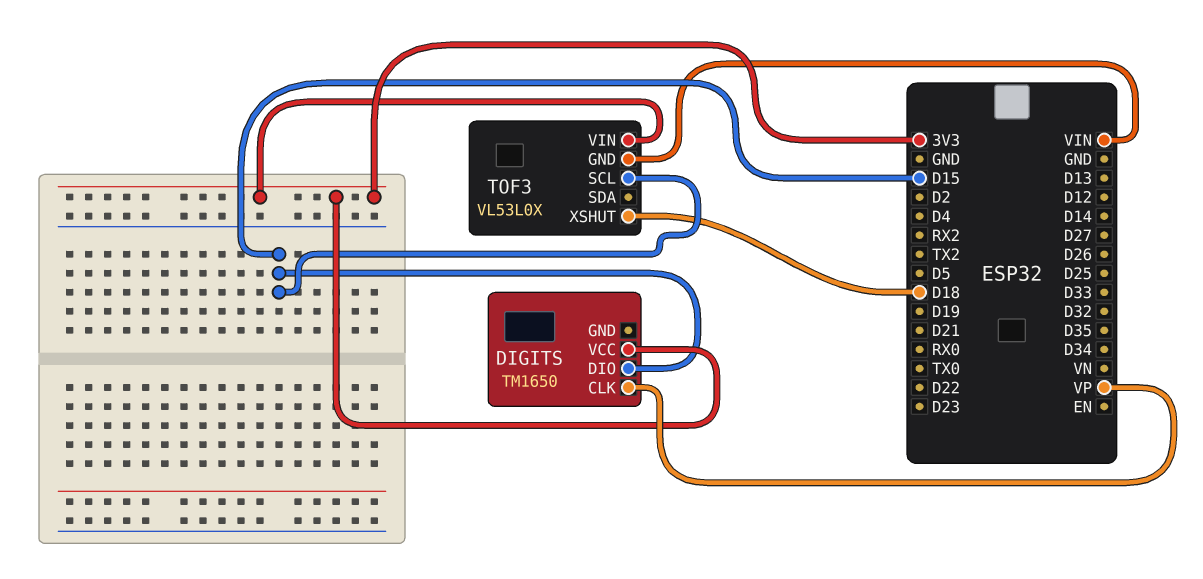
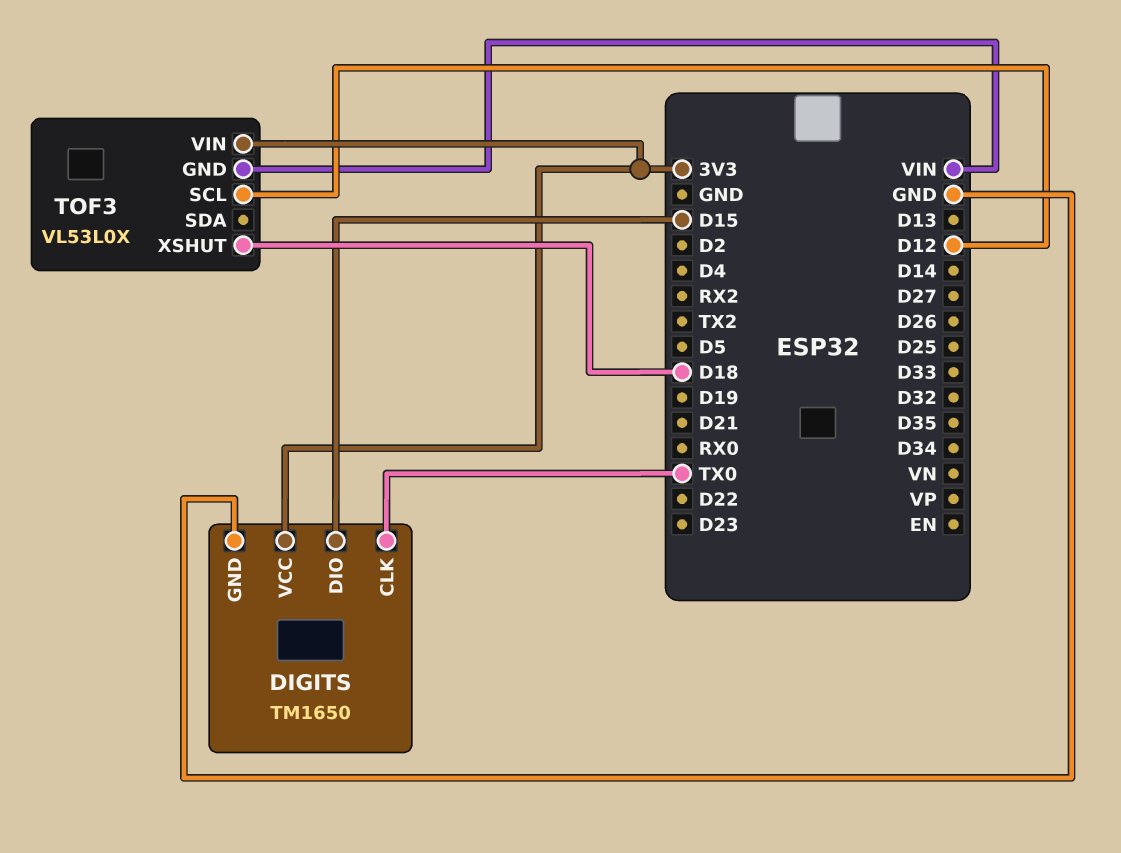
DIGITS pin CLK: VP -> TX0
DIGITS pin GND: none -> GND
TOF3 pin SCL: D15 -> D12

